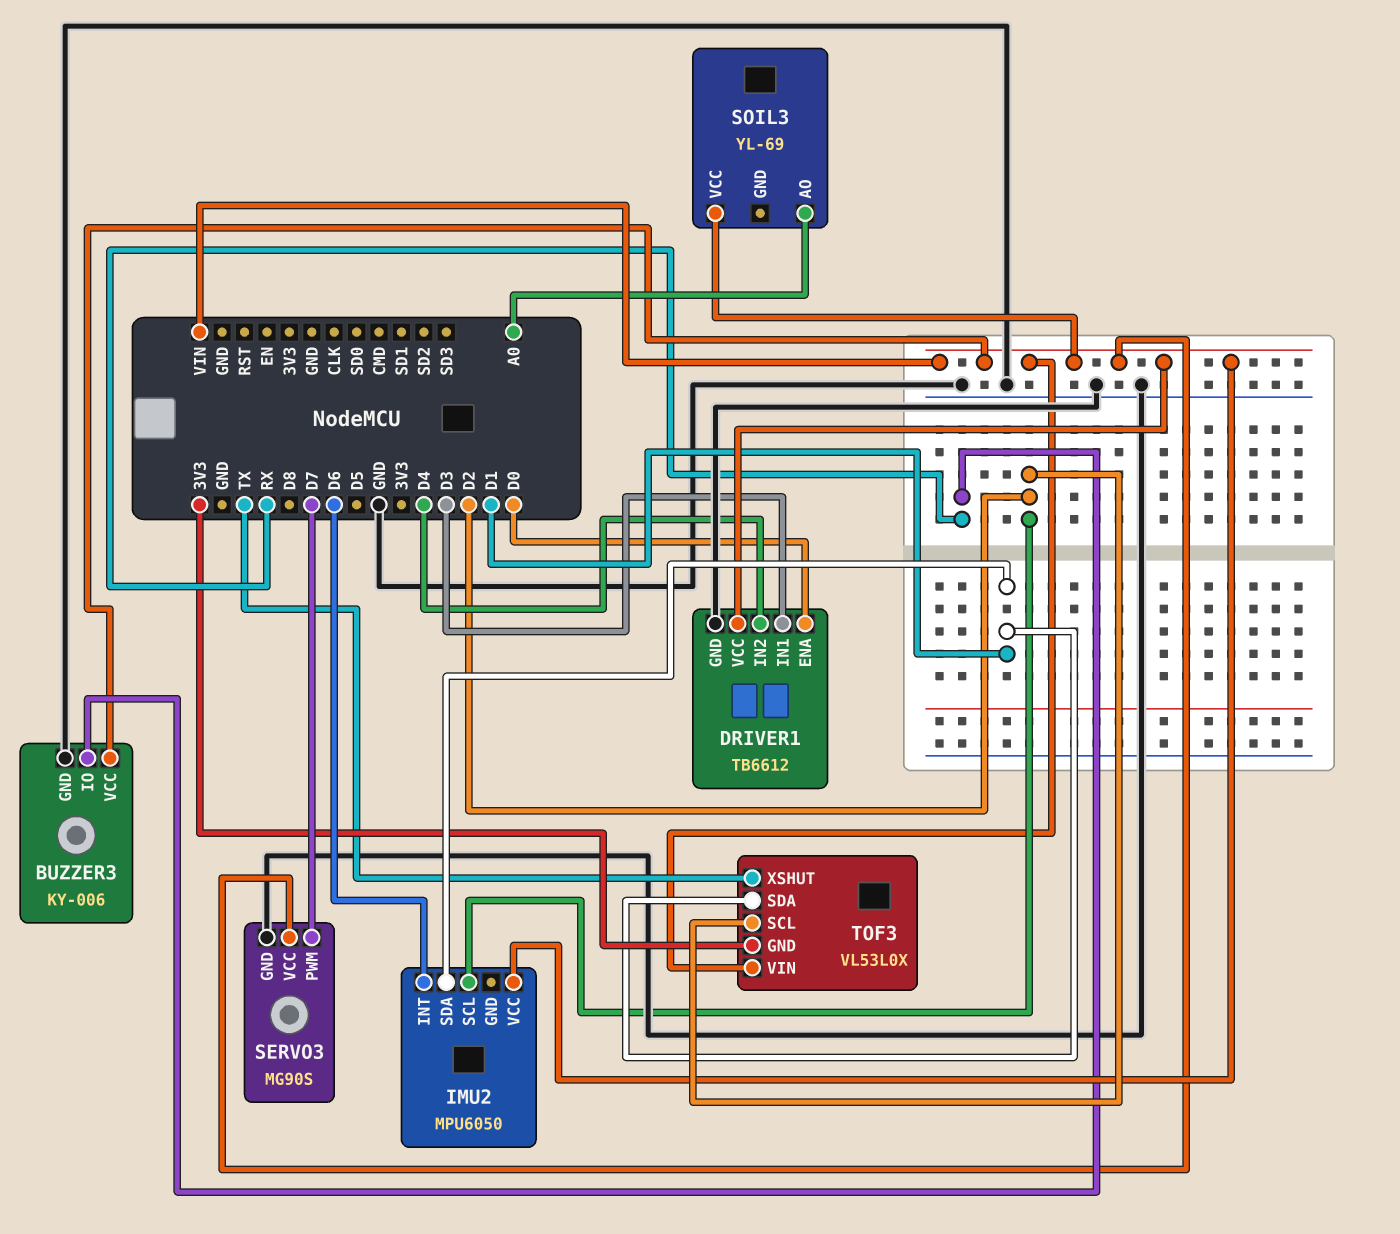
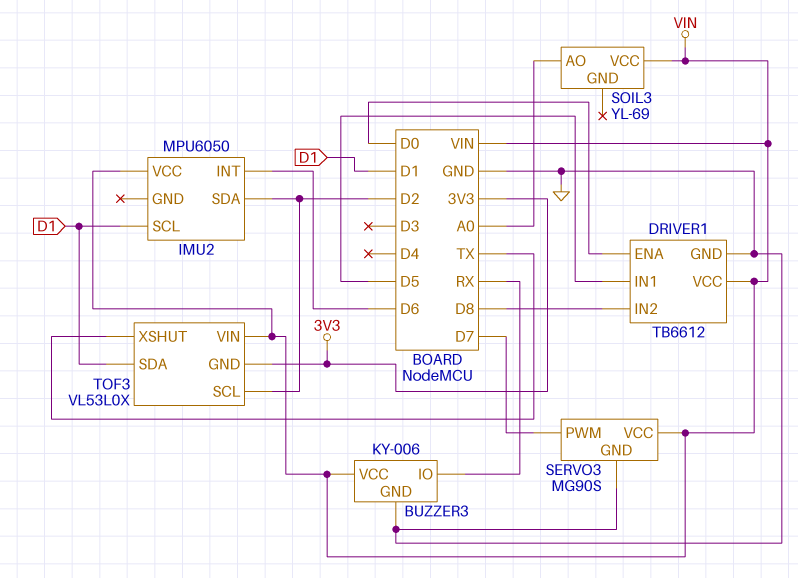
DRIVER1 pin IN1: D3 -> D5
DRIVER1 pin IN2: D4 -> D8
IMU2 pin SCL: D2 -> D1
IMU2 pin SDA: D1 -> D2

